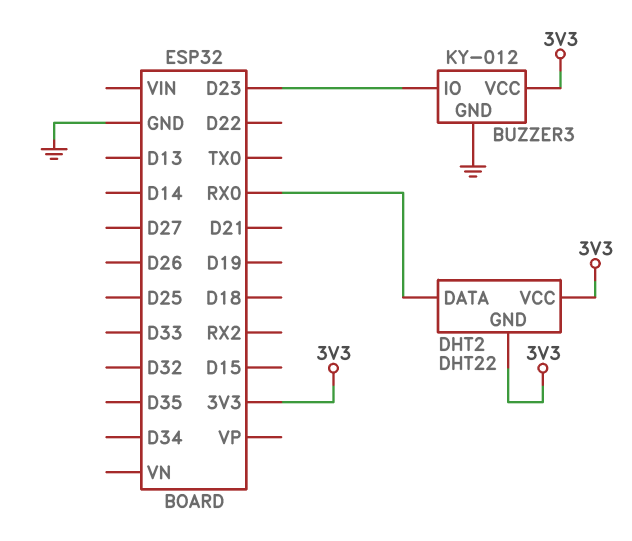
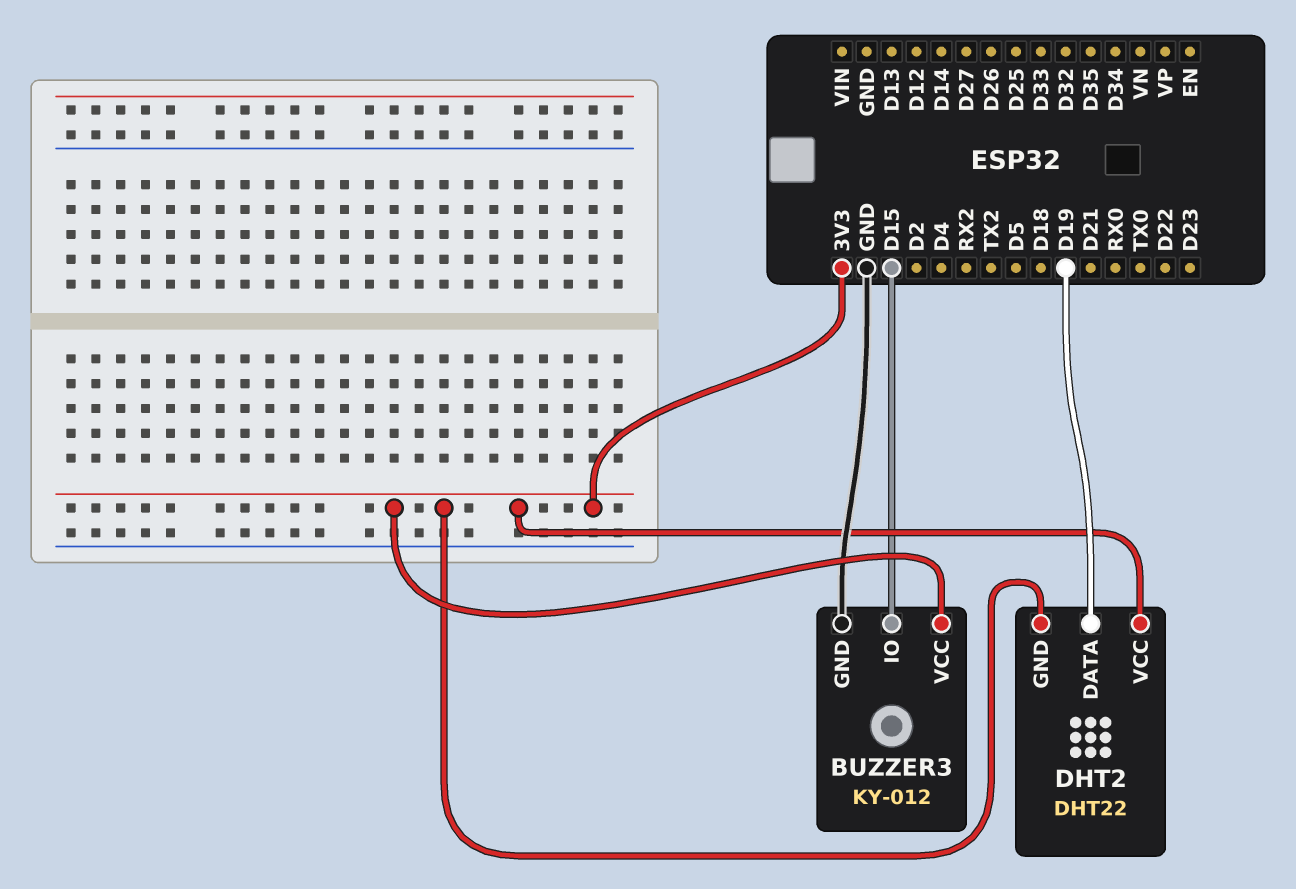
BUZZER3 pin IO: D23 -> D15
DHT2 pin DATA: RX0 -> D19

